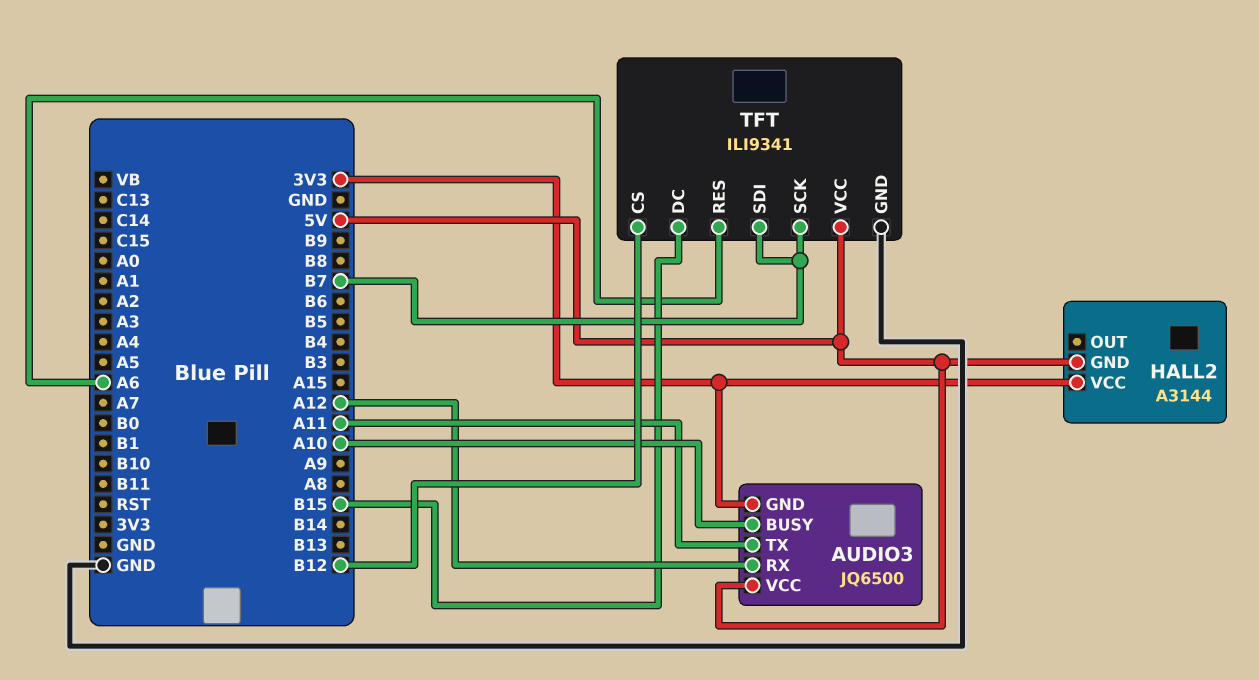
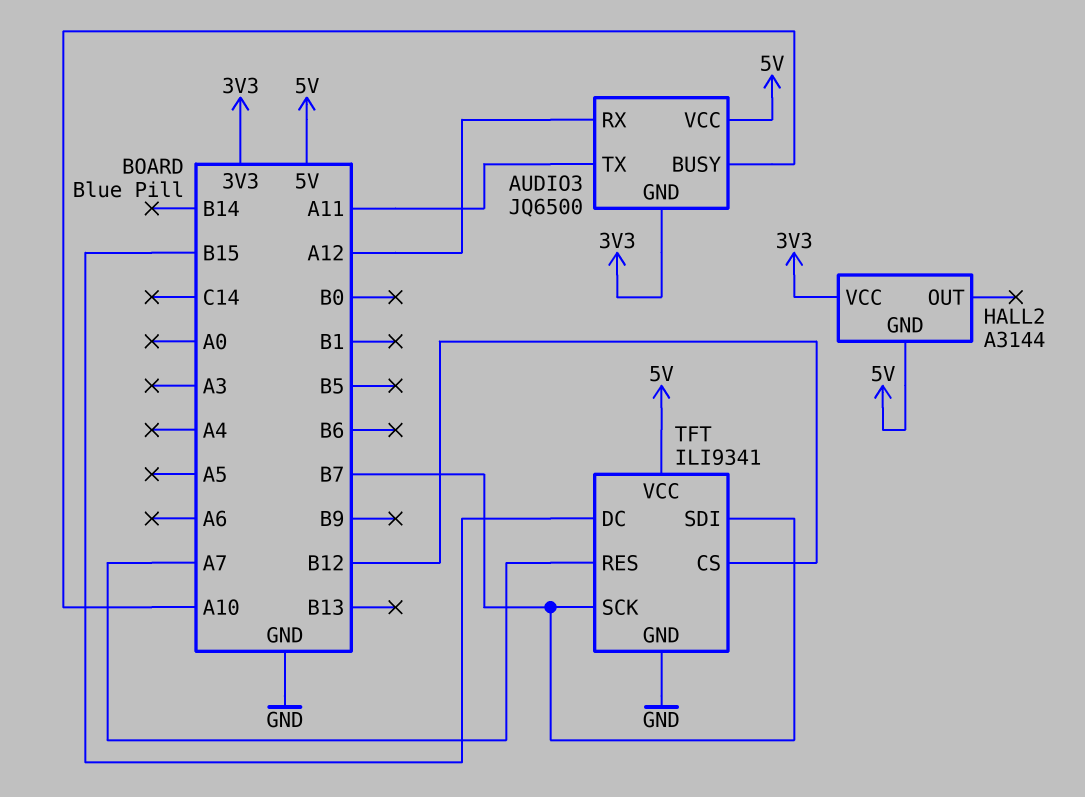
TFT pin RES: A6 -> A7

